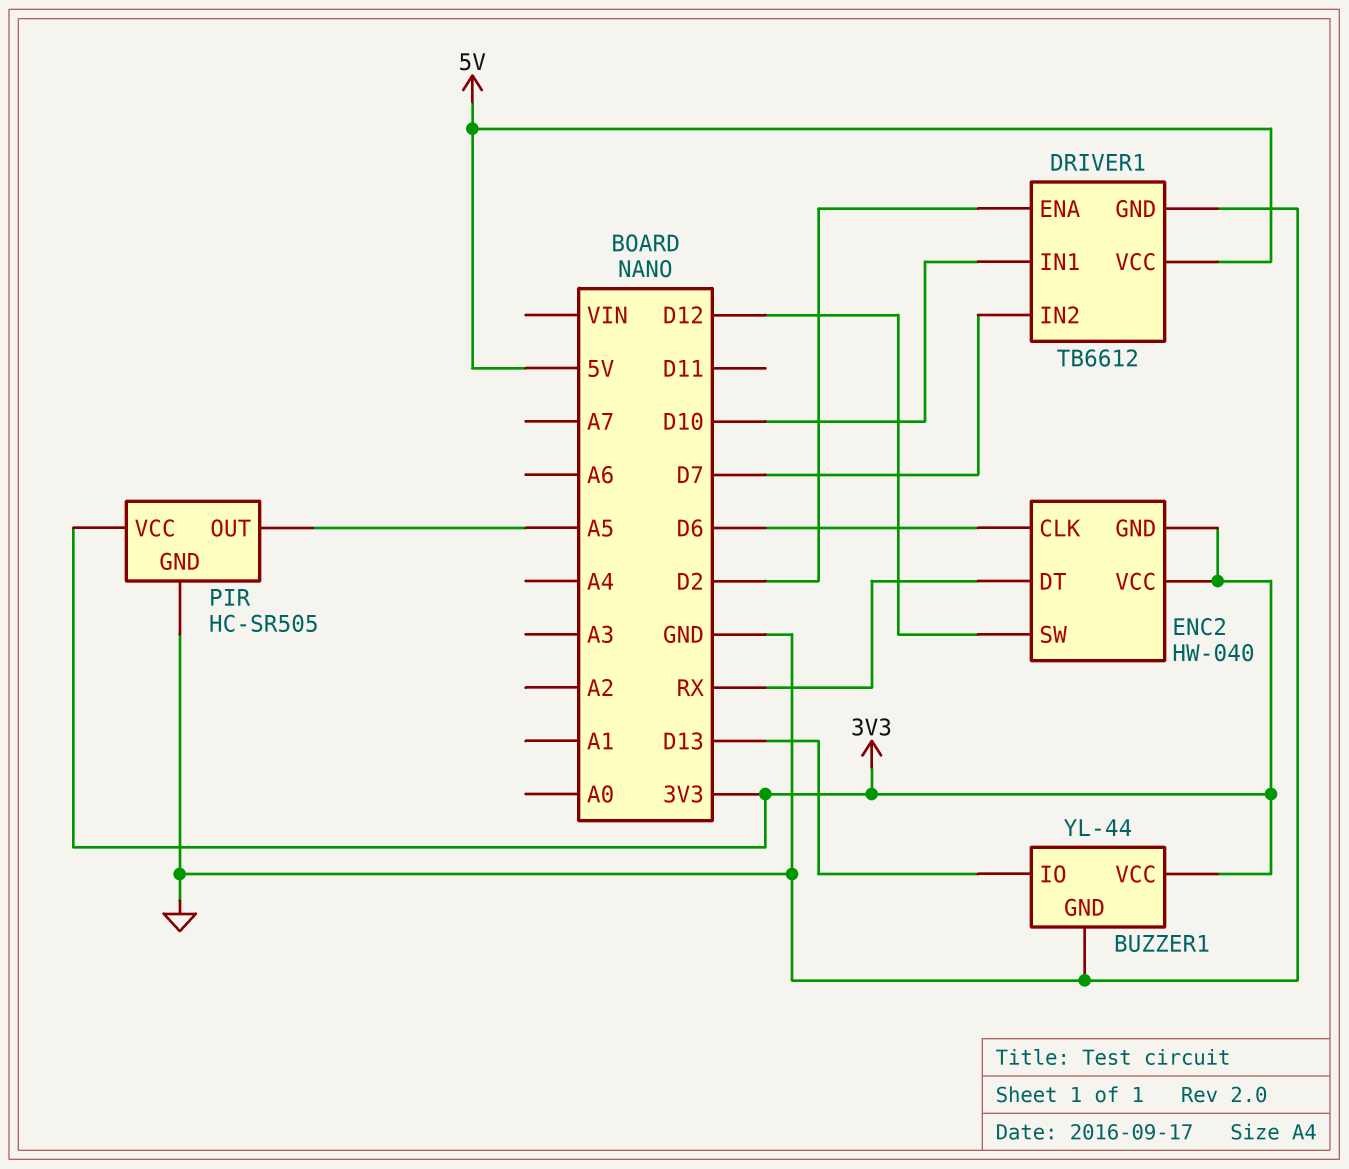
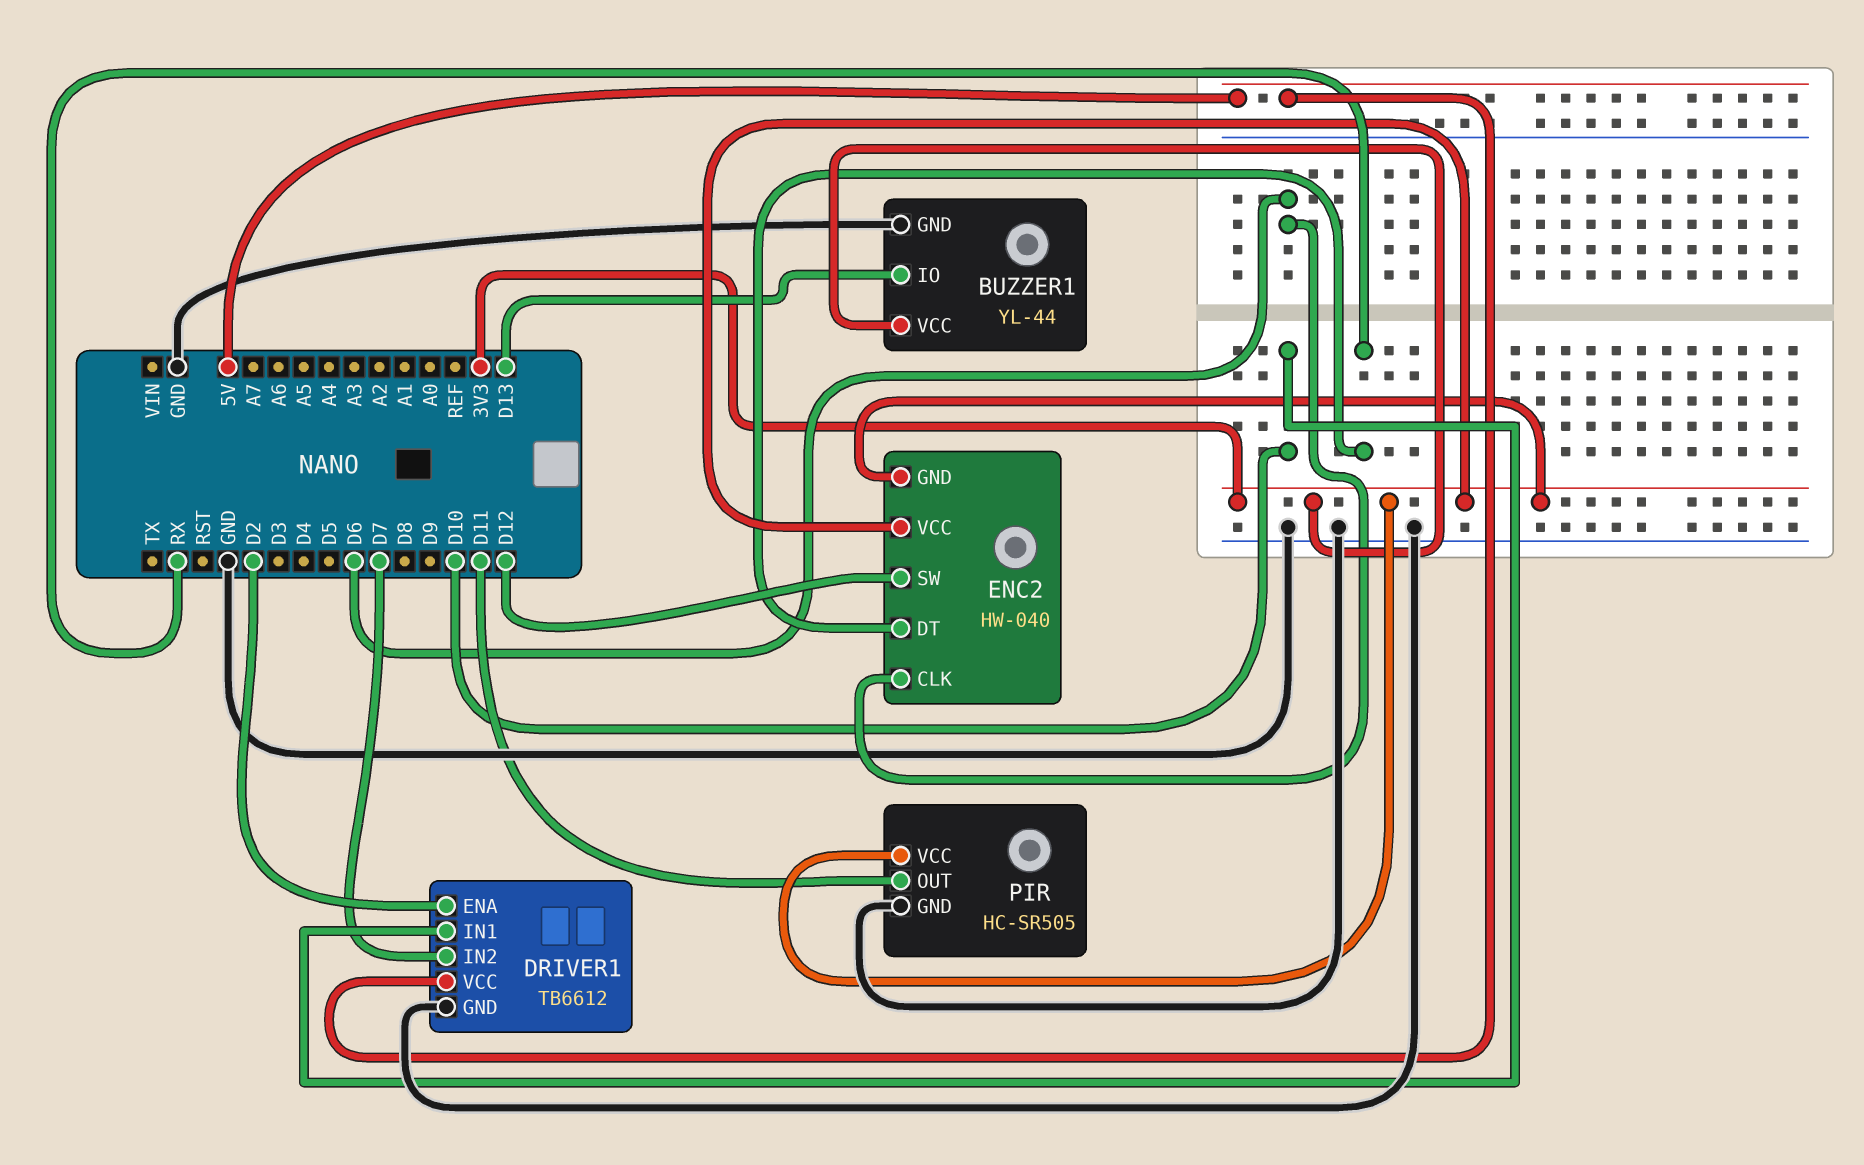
PIR pin OUT: A5 -> D11

